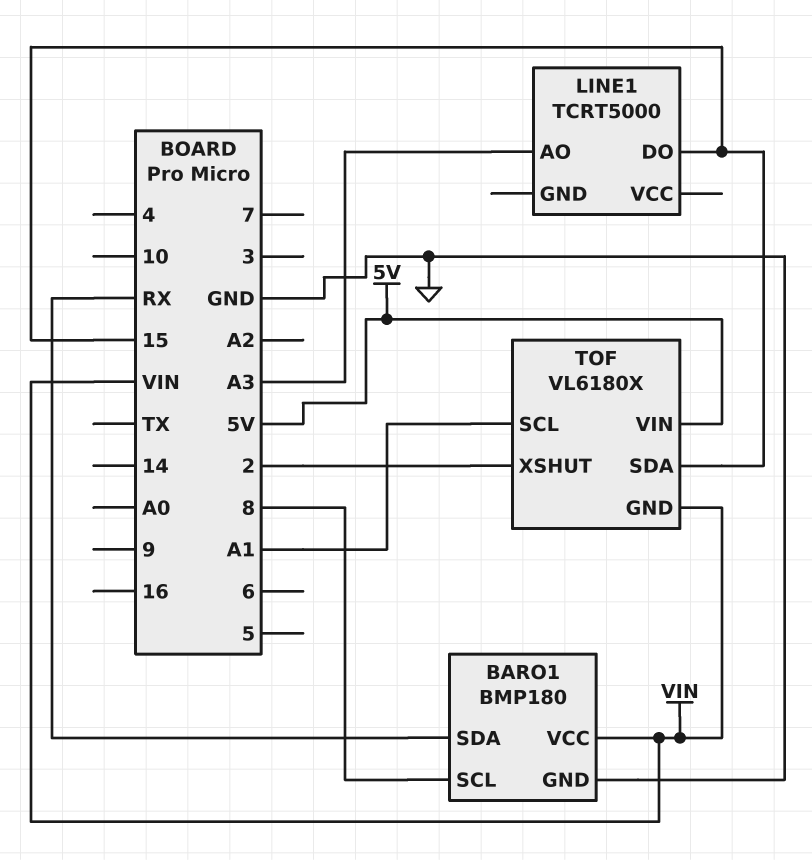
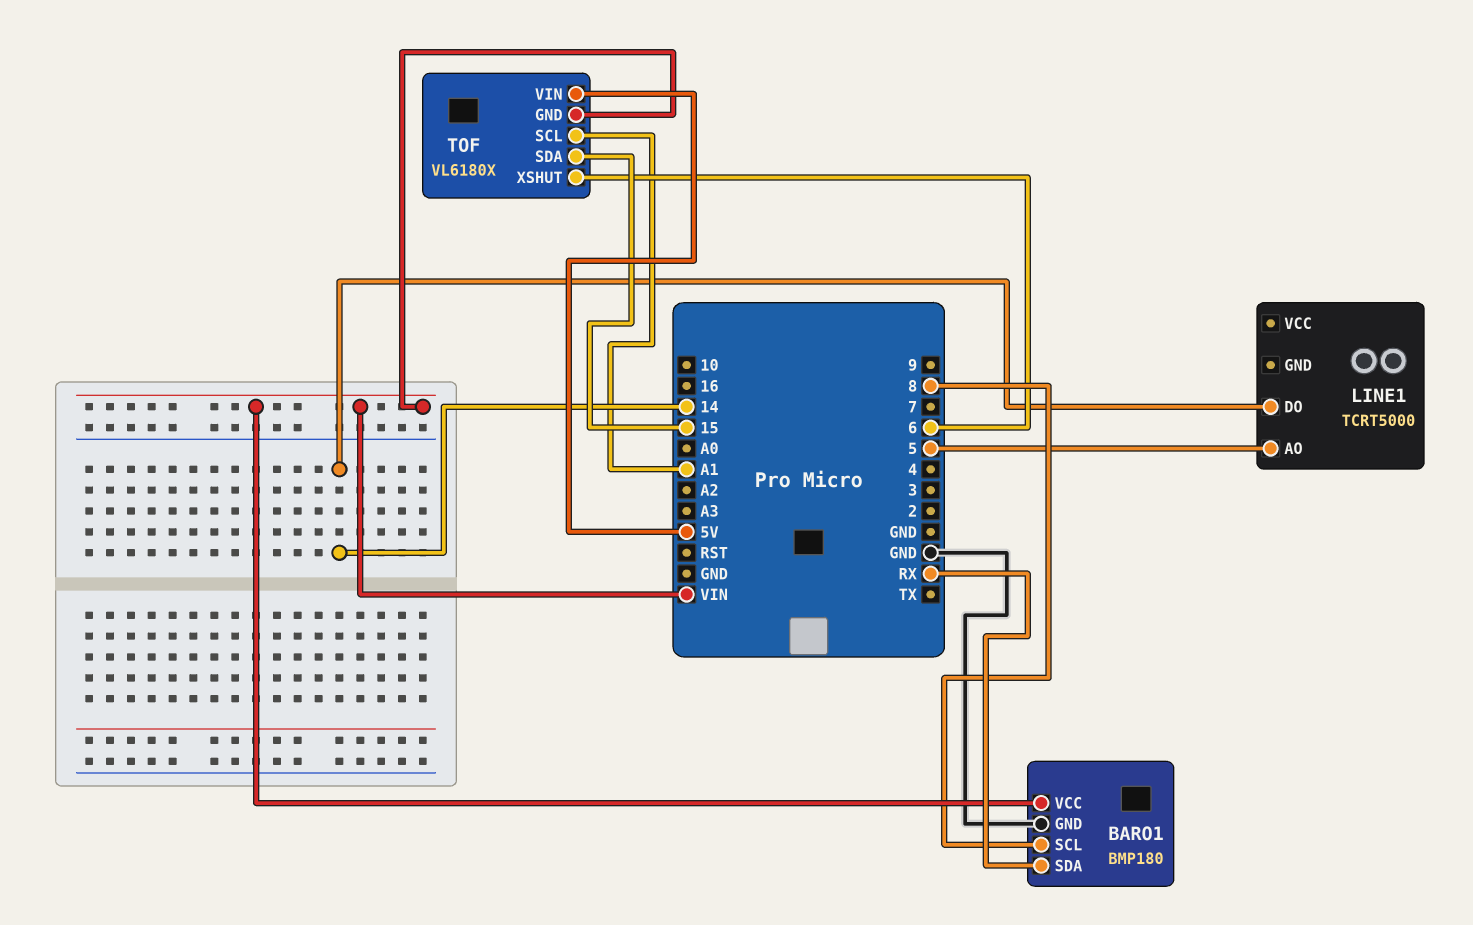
LINE1 pin AO: A3 -> 5
LINE1 pin DO: 15 -> 14
TOF pin XSHUT: 2 -> 6

